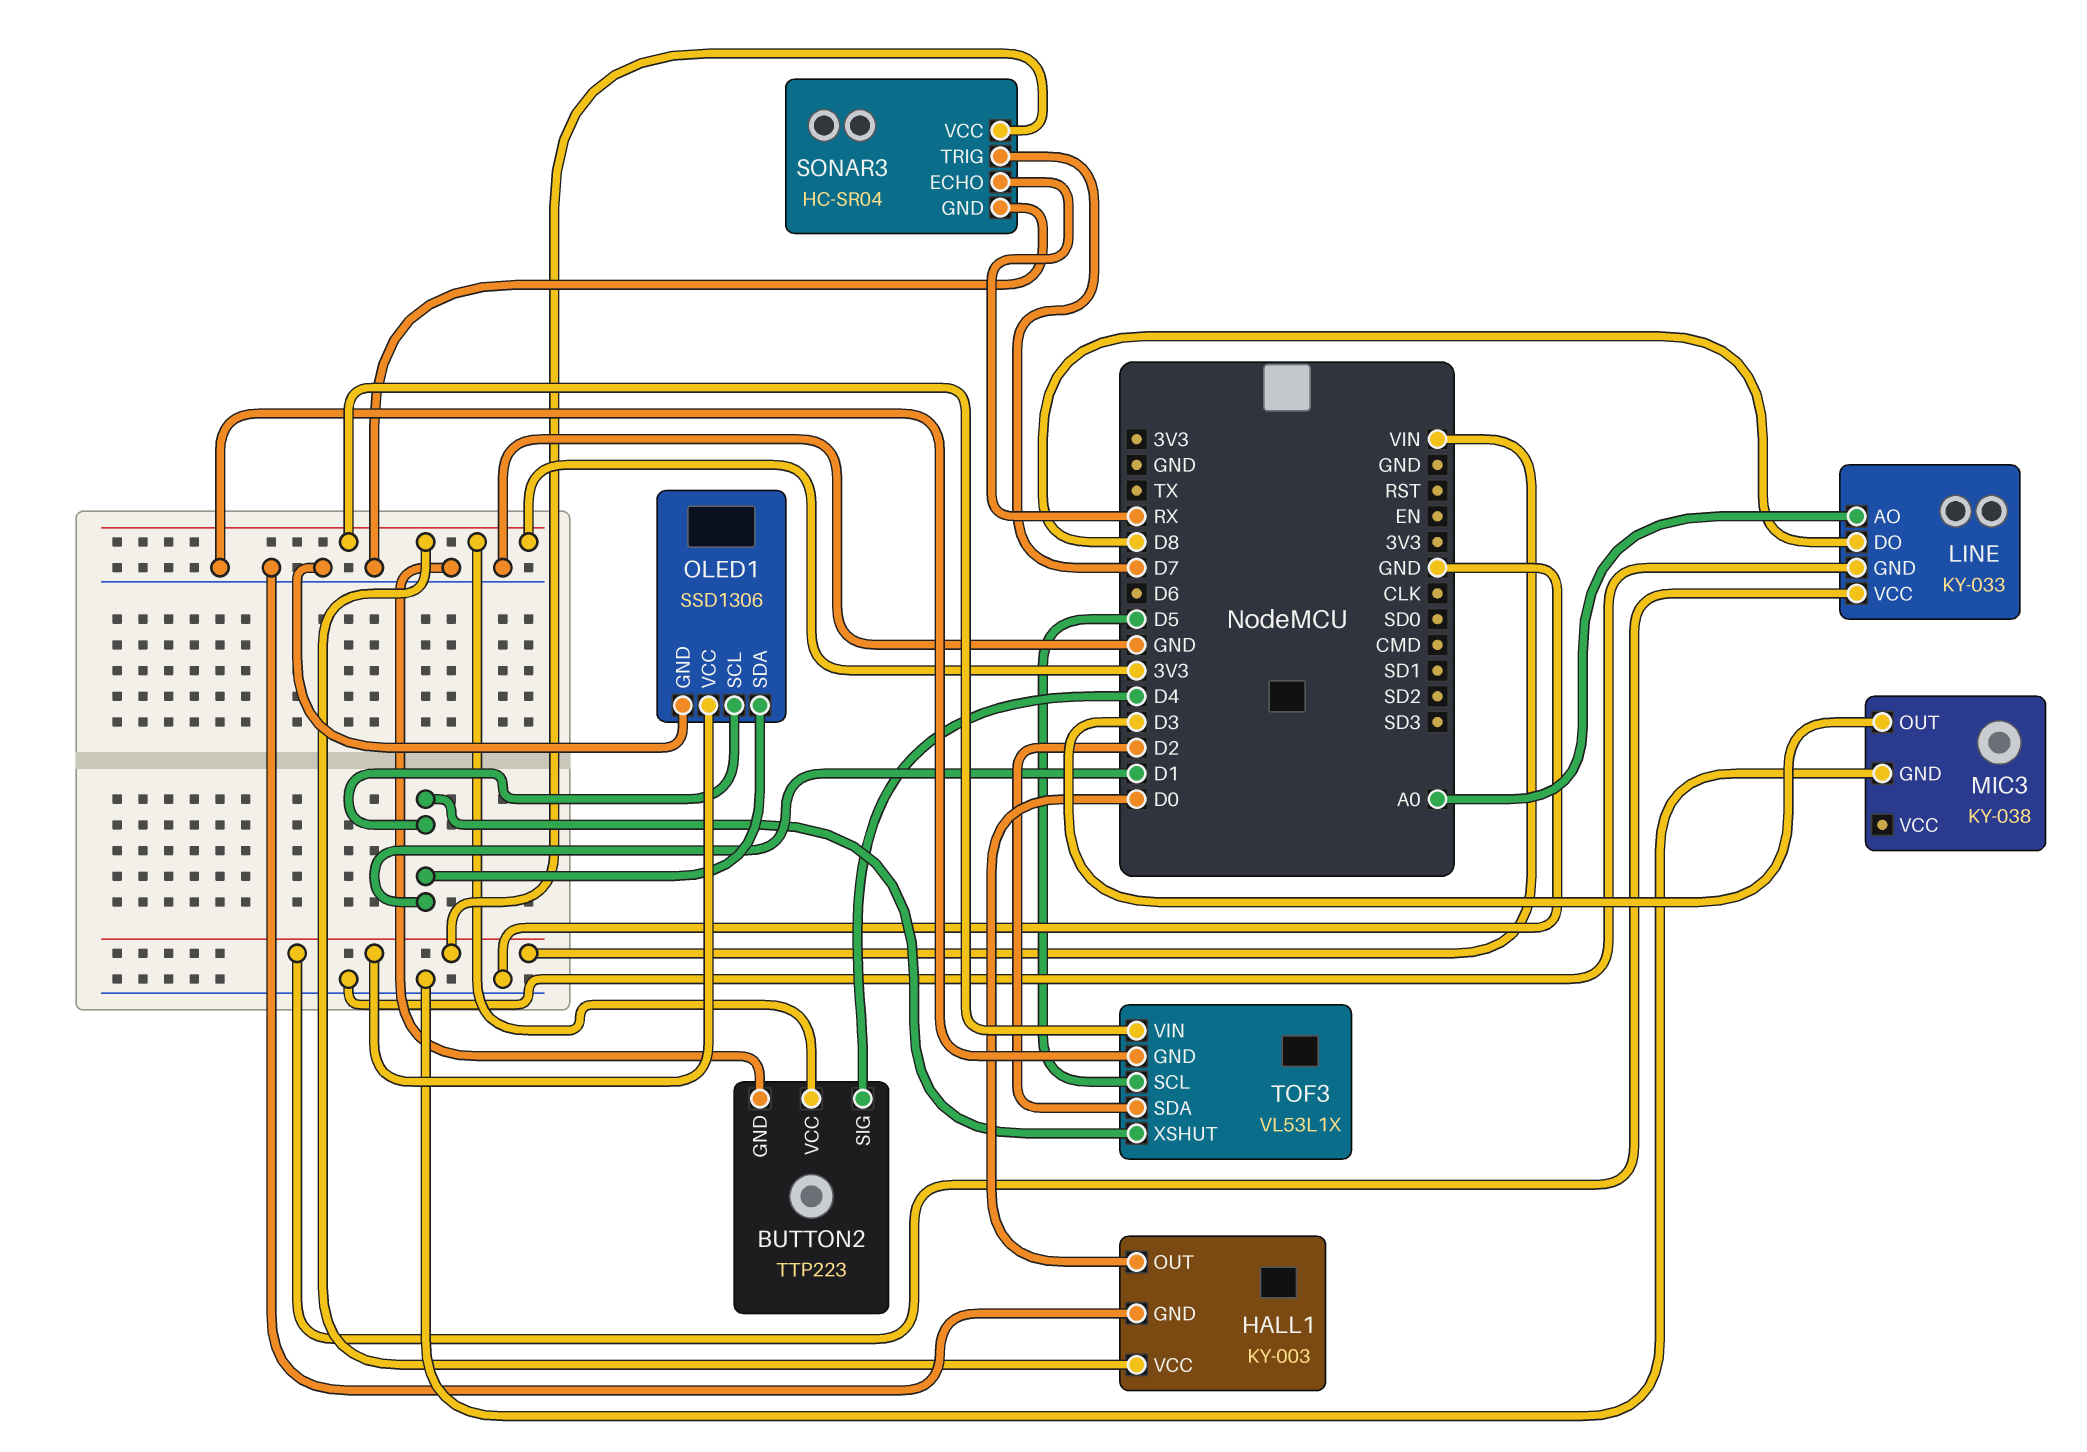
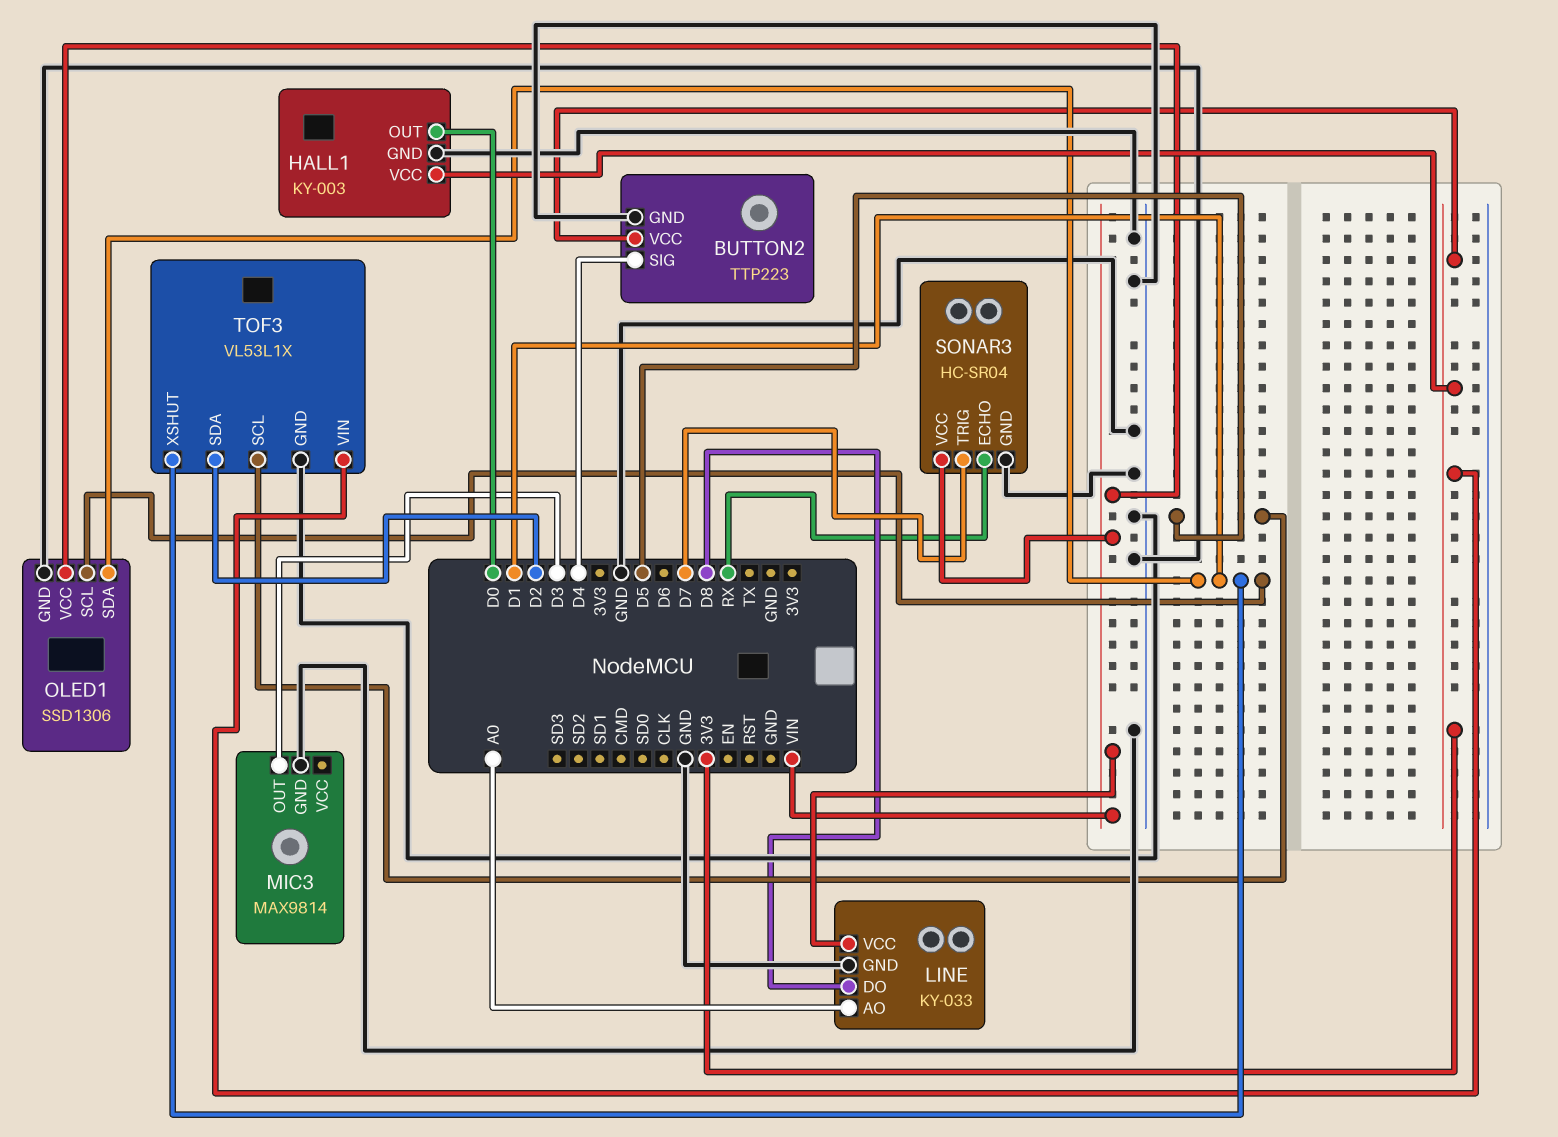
MIC3: KY-038 -> MAX9814

